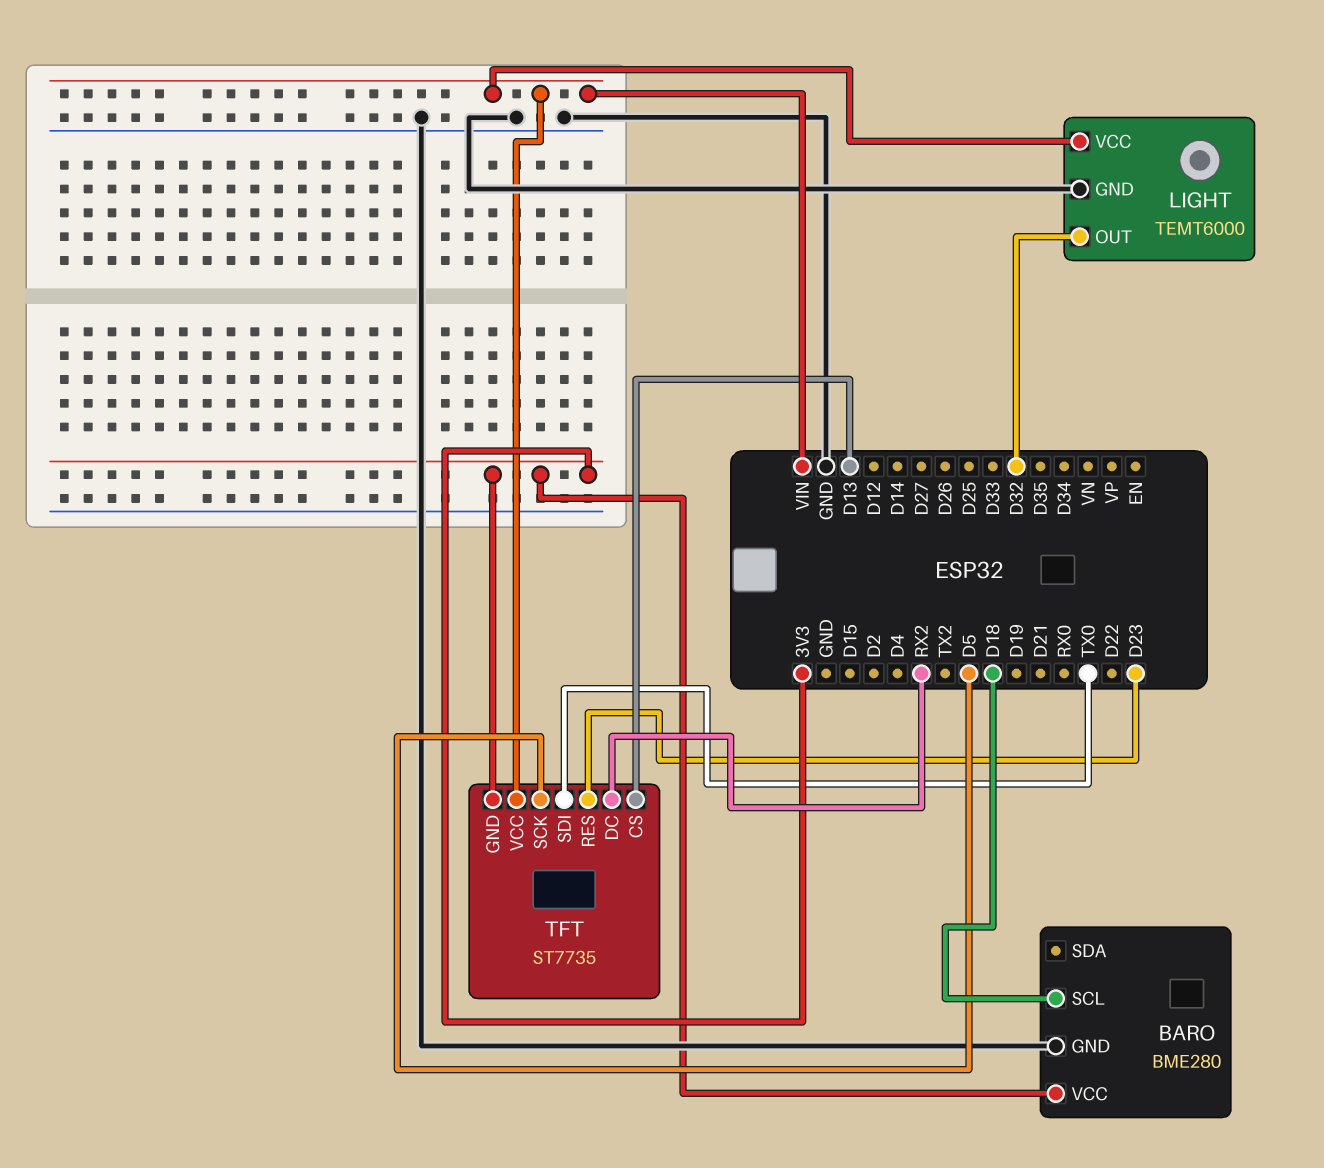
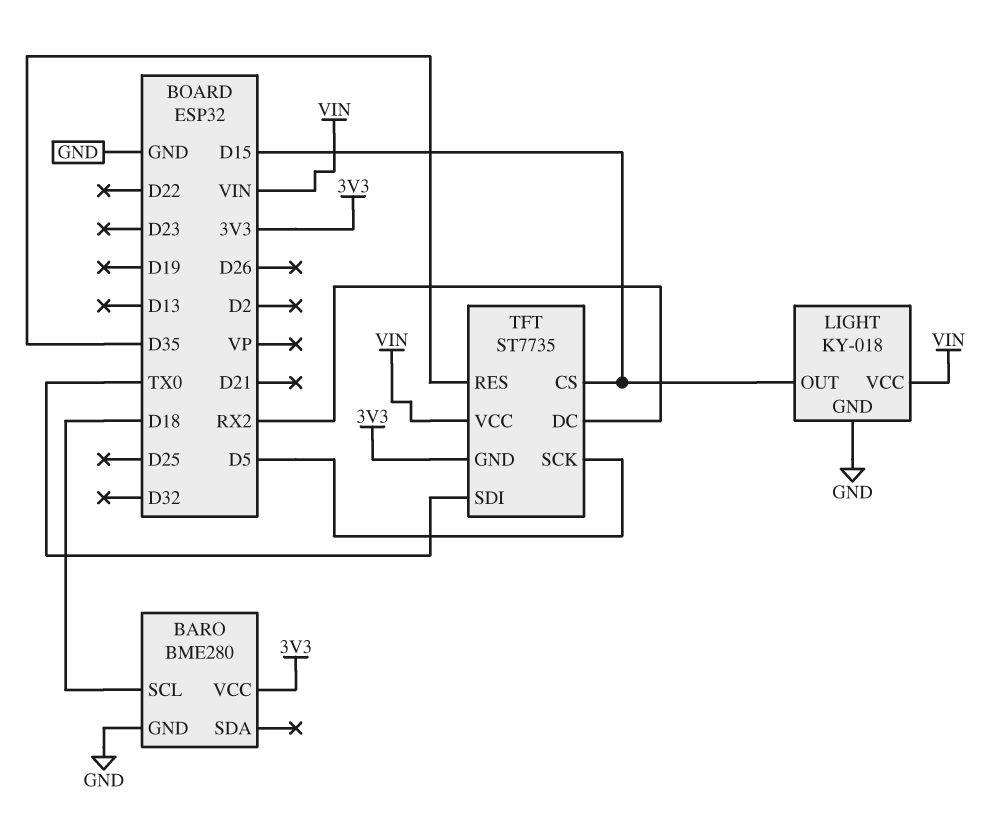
LIGHT: TEMT6000 -> KY-018
LIGHT pin OUT: D32 -> D15
TFT pin CS: D13 -> D15
TFT pin RES: D23 -> D35

